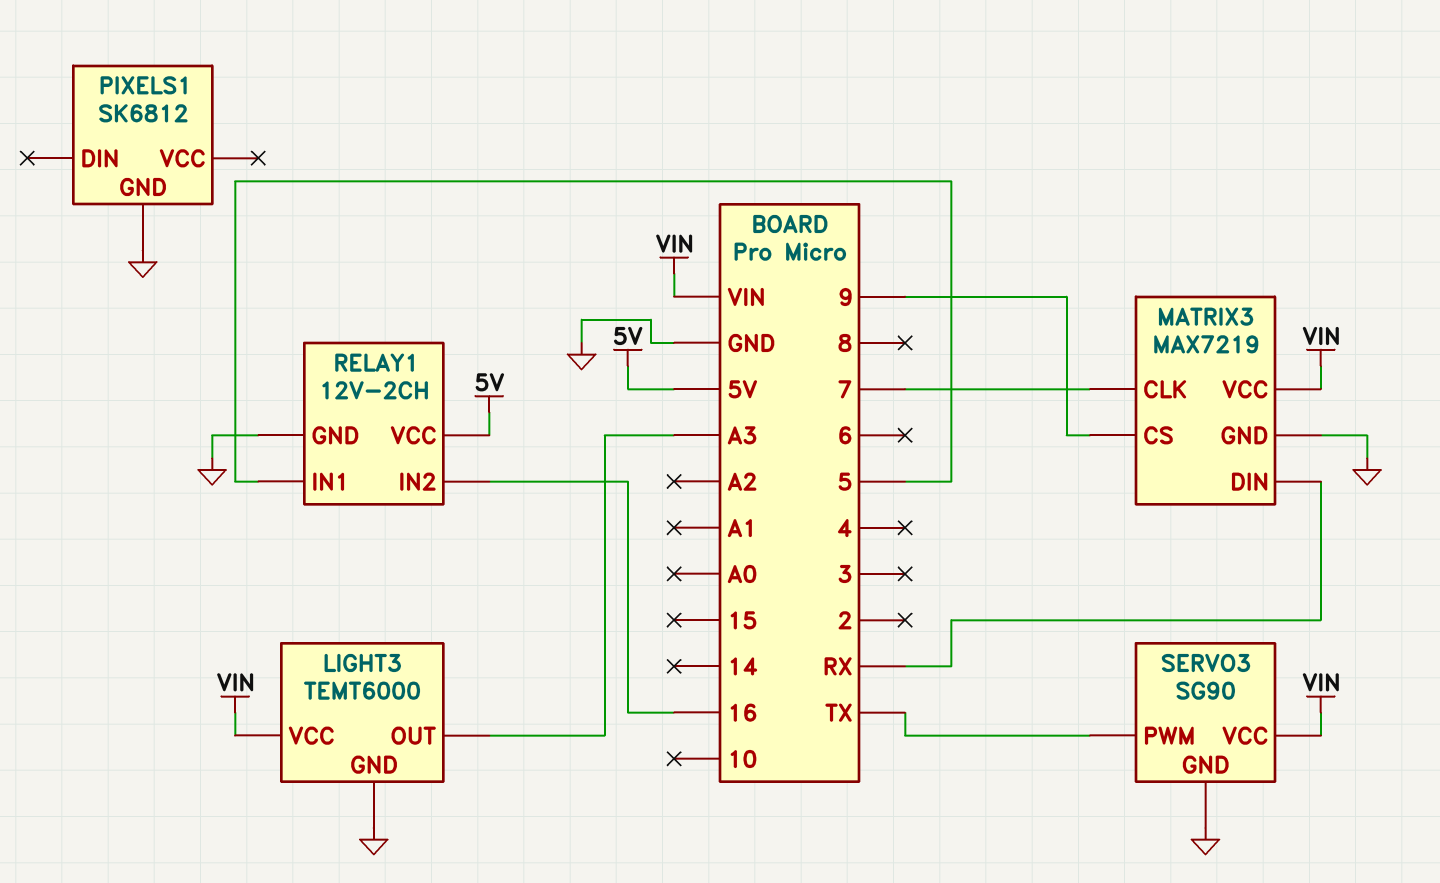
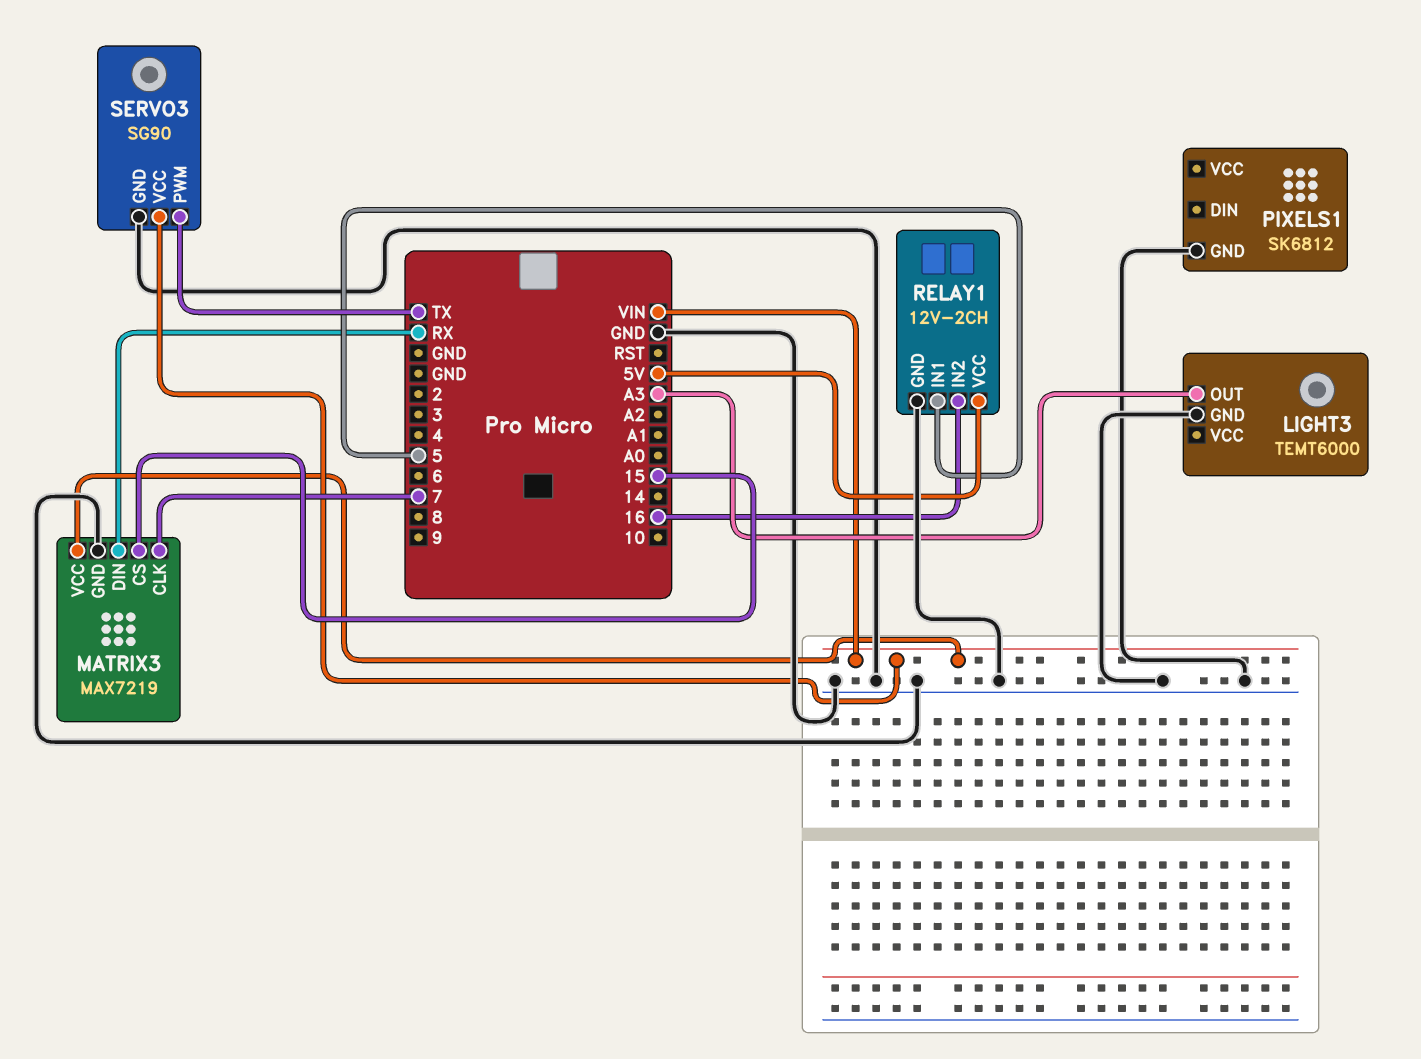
LIGHT3 pin VCC: VIN -> none
MATRIX3 pin CS: 9 -> 15

